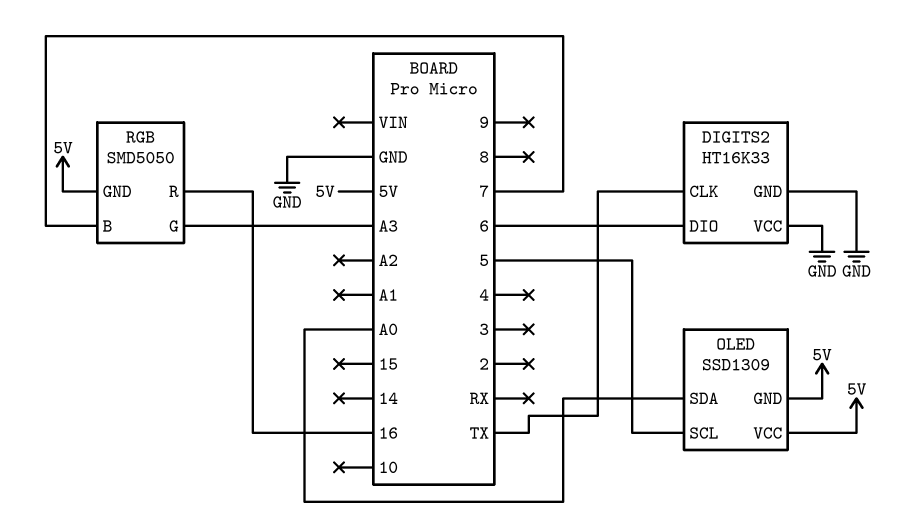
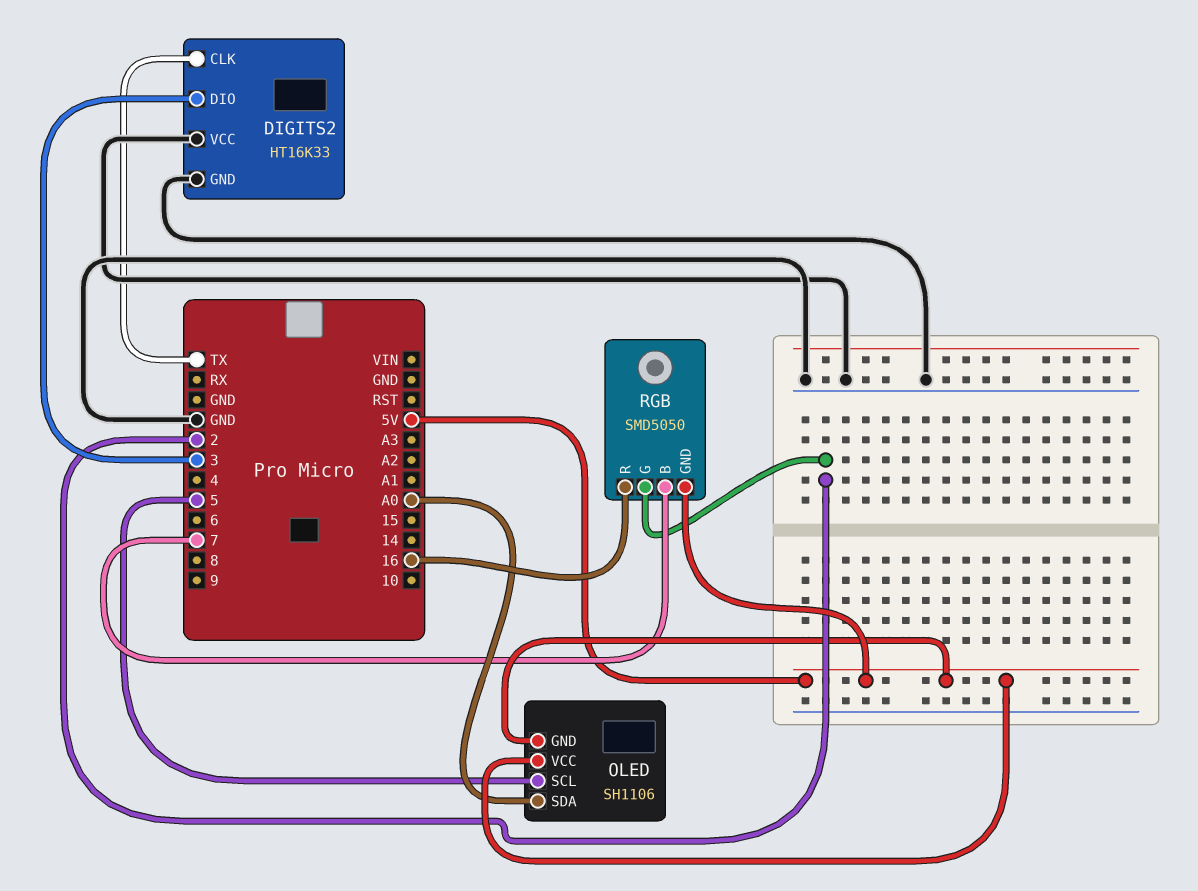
DIGITS2 pin DIO: 6 -> 3
OLED: SSD1309 -> SH1106
RGB pin G: A3 -> 2

